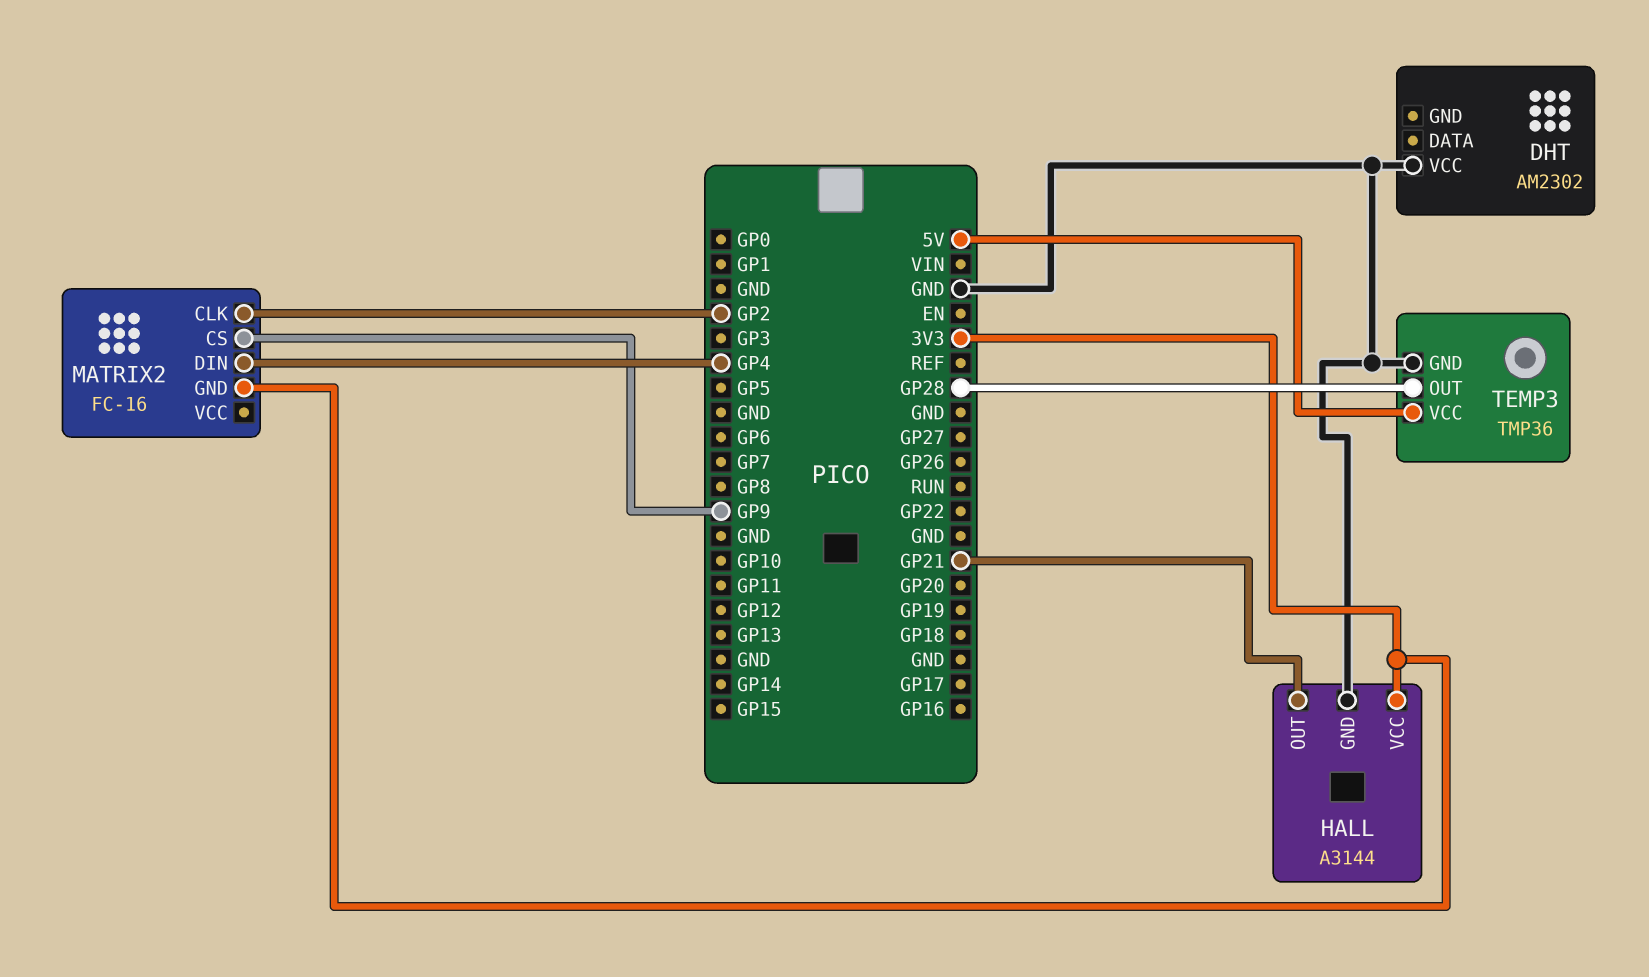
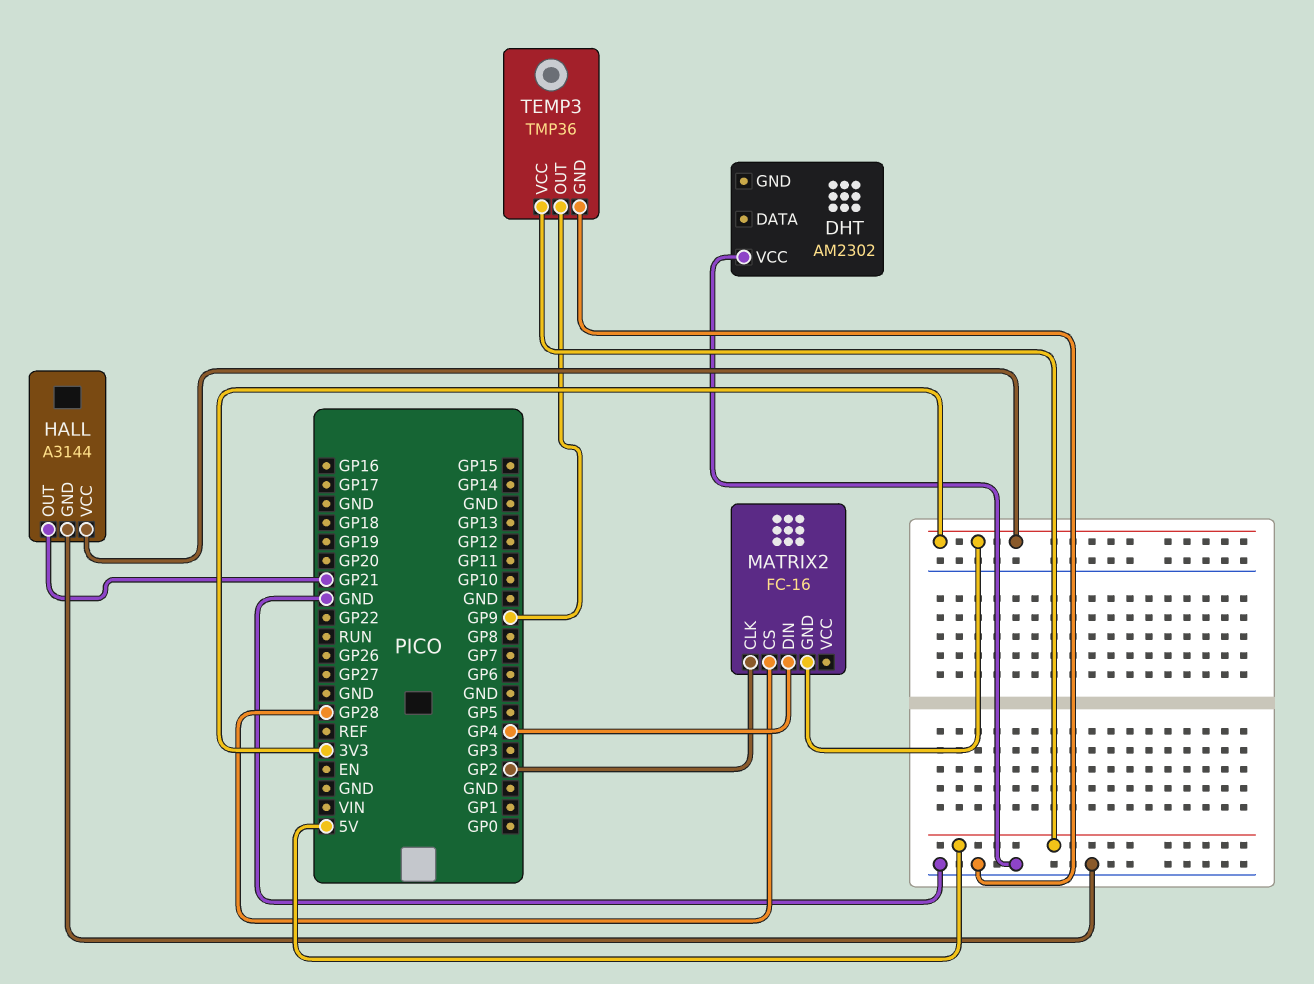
MATRIX2 pin CS: GP9 -> GP28
TEMP3 pin OUT: GP28 -> GP9

